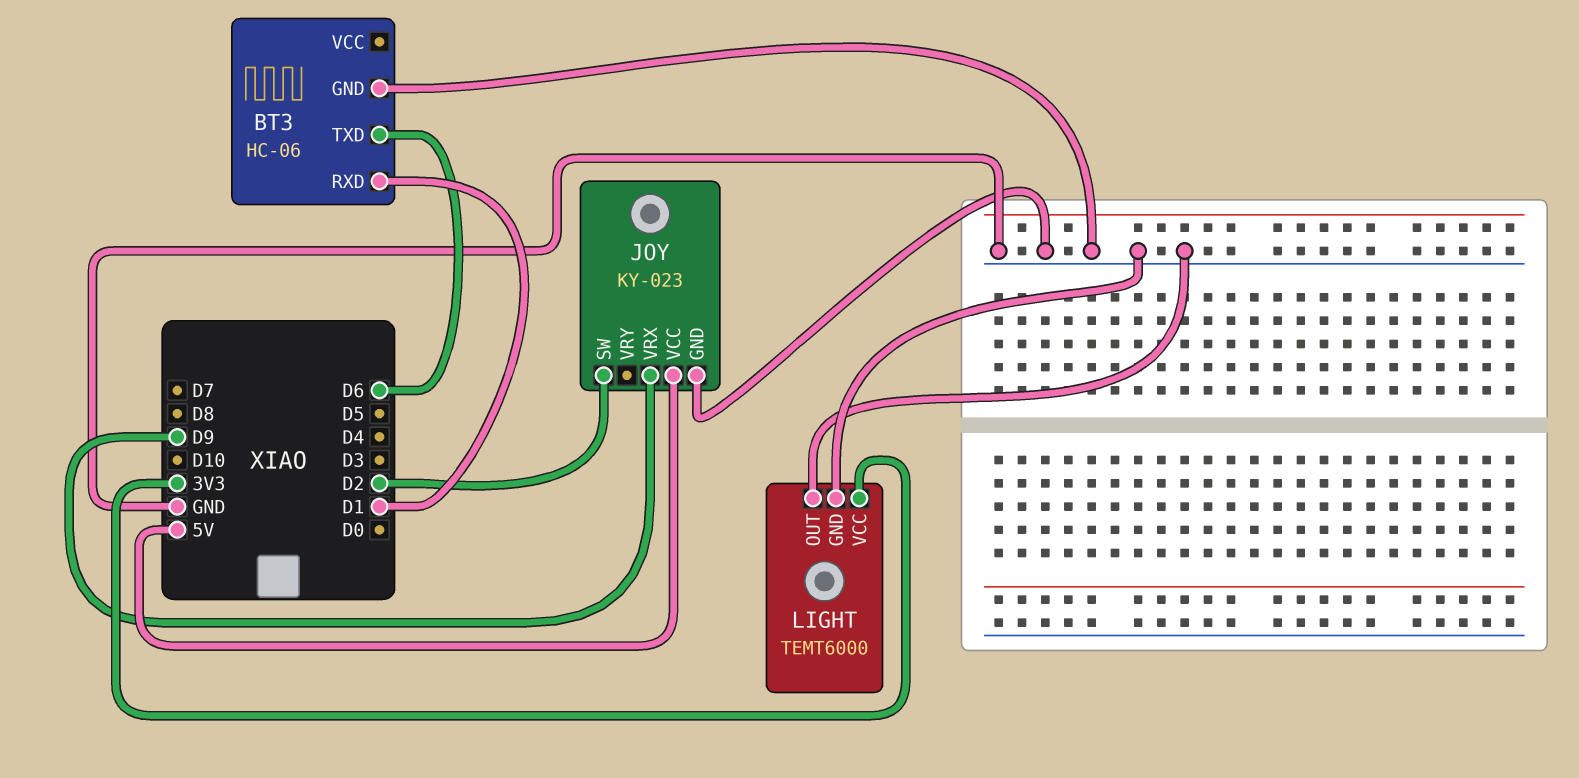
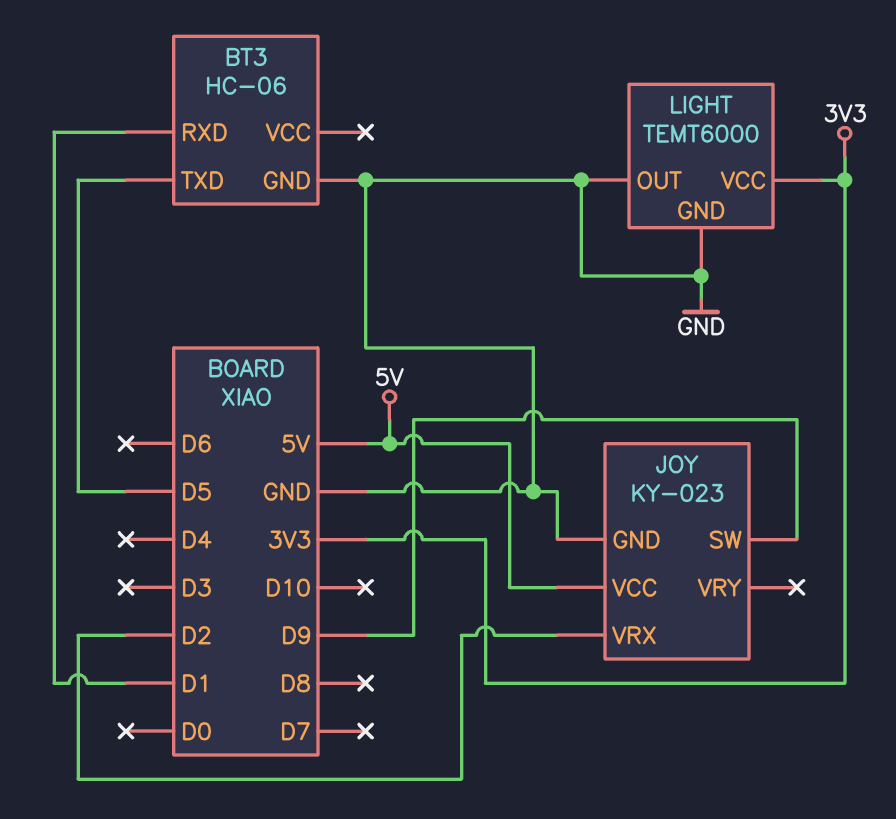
BT3 pin TXD: D6 -> D5
JOY pin SW: D2 -> D9
JOY pin VRX: D9 -> D2

